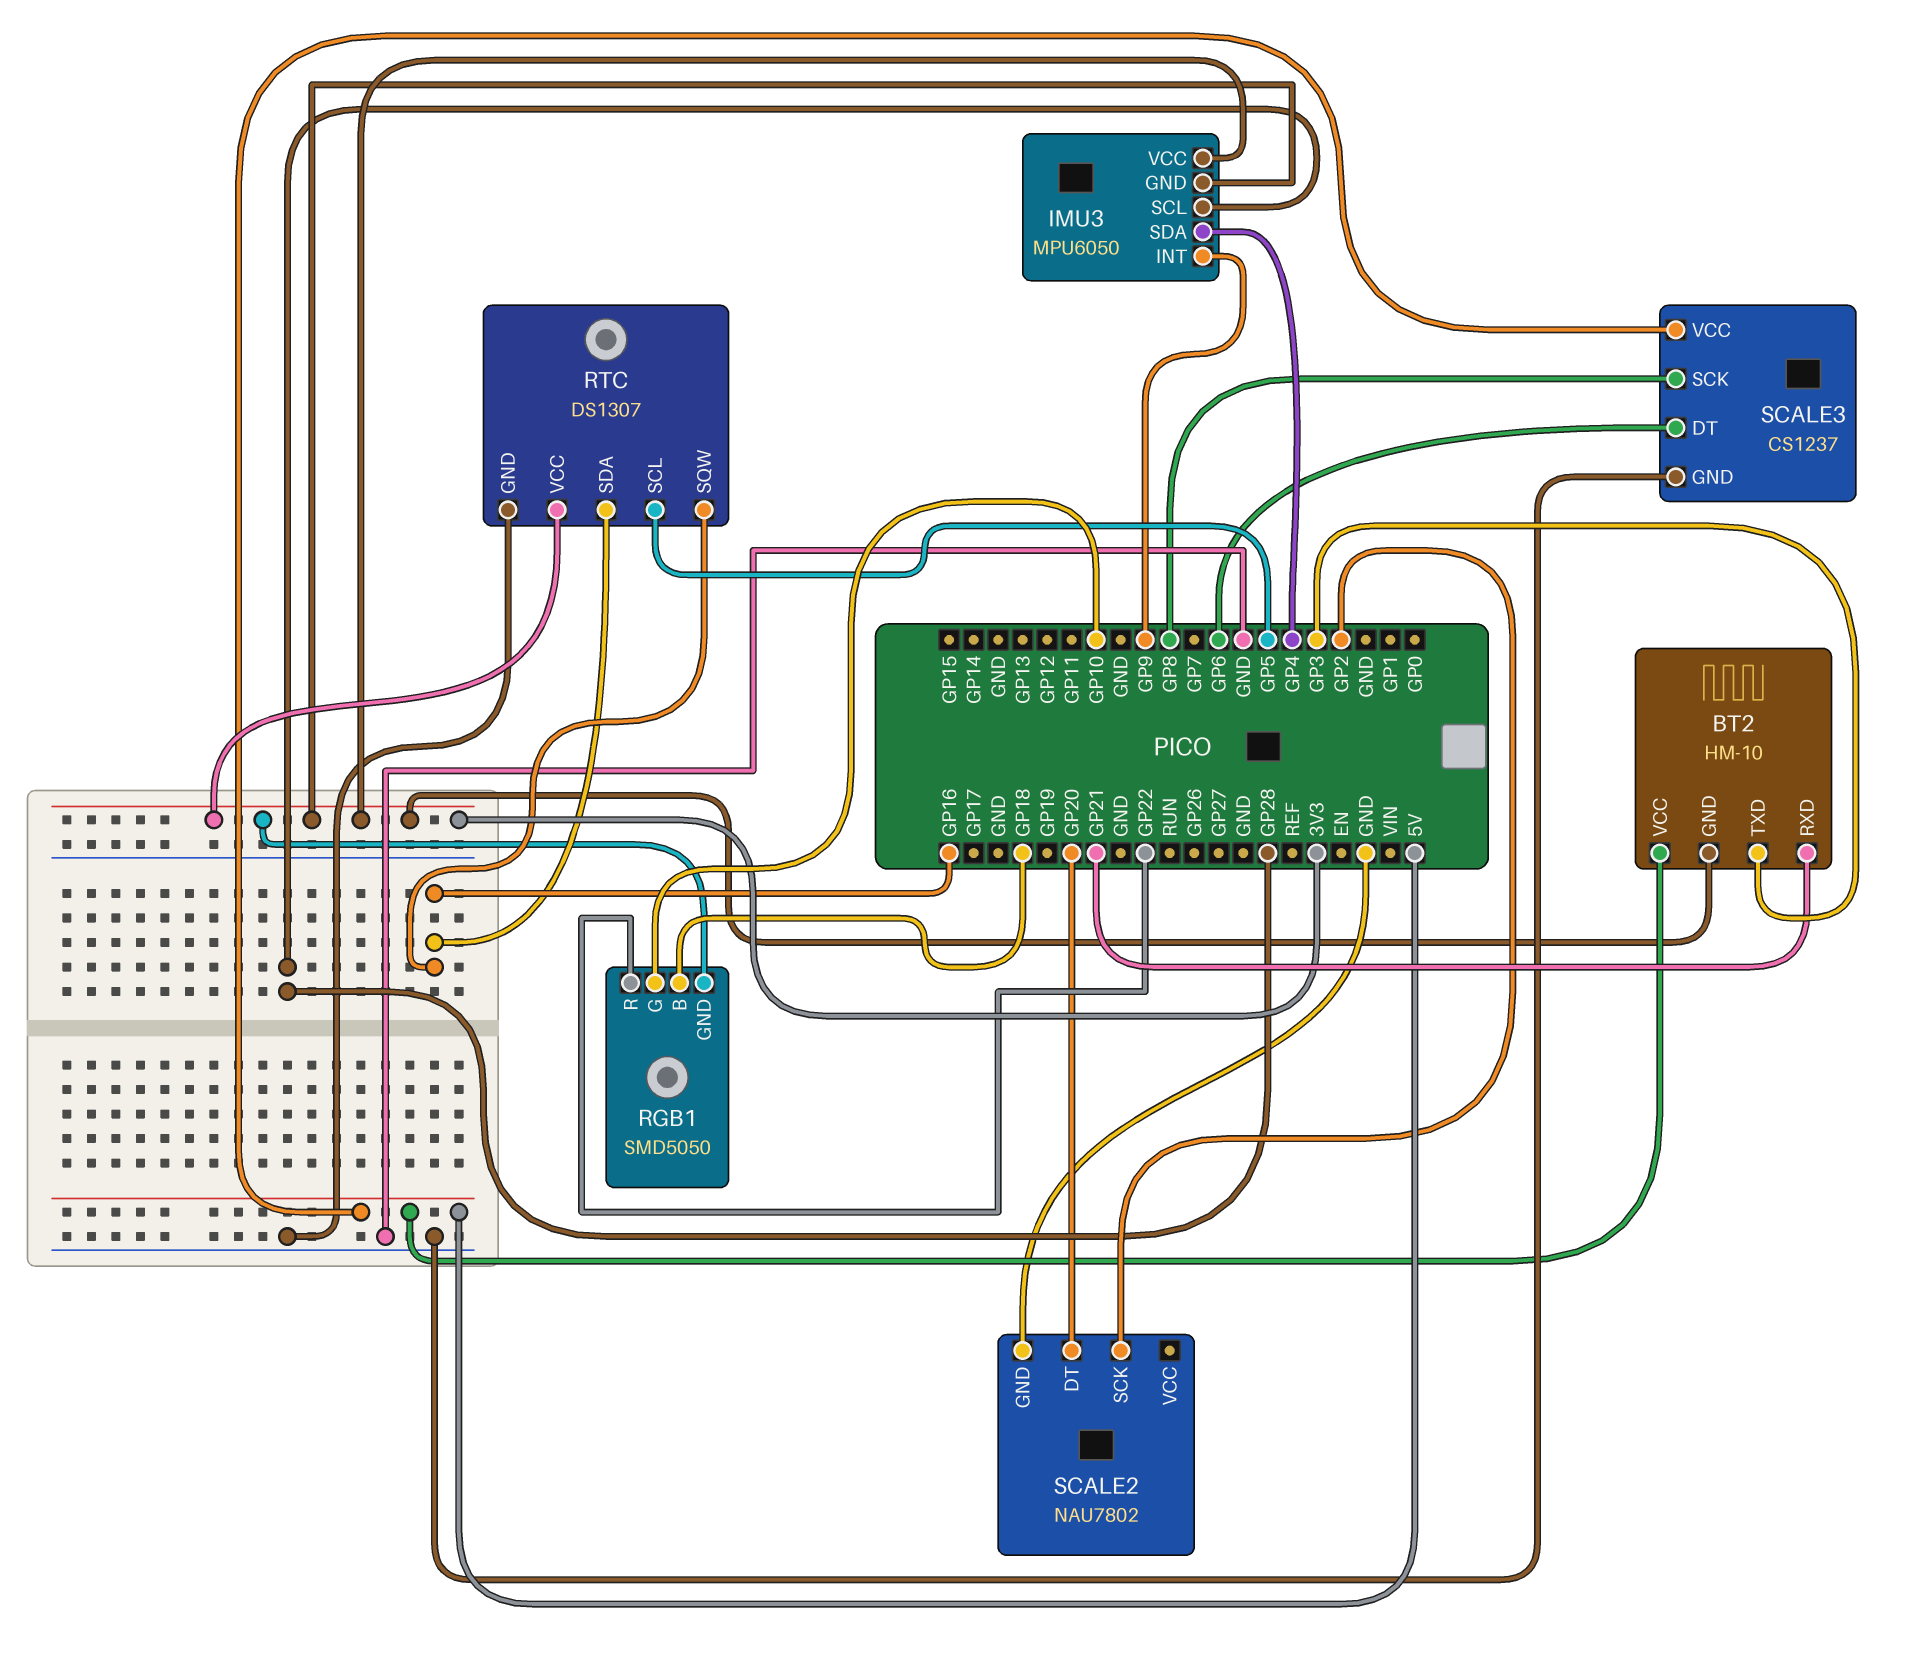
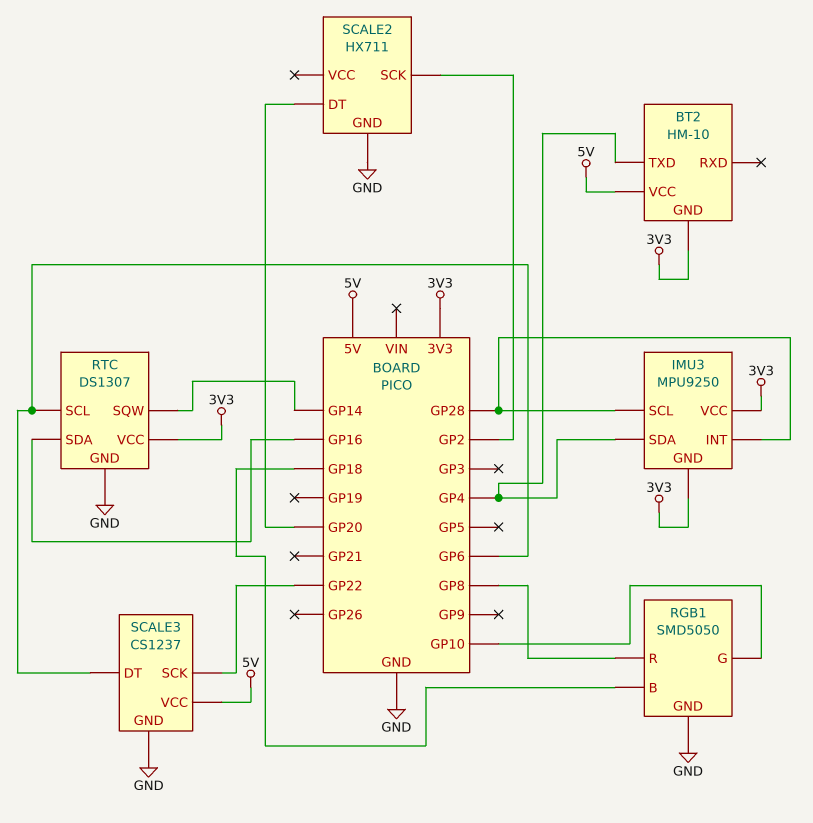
BT2 pin RXD: GP21 -> none
BT2 pin TXD: GP3 -> GP4
IMU3: MPU6050 -> MPU9250
IMU3 pin INT: GP9 -> GP28
RGB1 pin GND: 3V3 -> GND
RGB1 pin R: GP22 -> GP8
RTC pin SCL: GP5 -> GP6
RTC pin SQW: GP16 -> GP14
SCALE2: NAU7802 -> HX711
SCALE3 pin SCK: GP8 -> GP22

